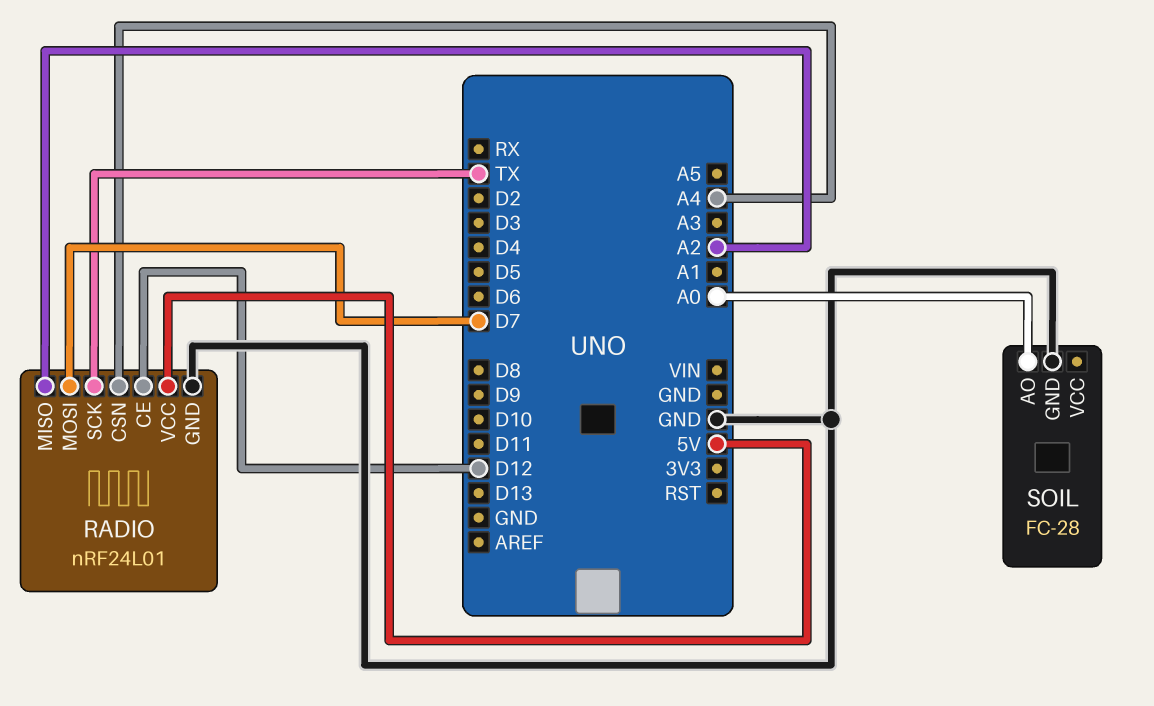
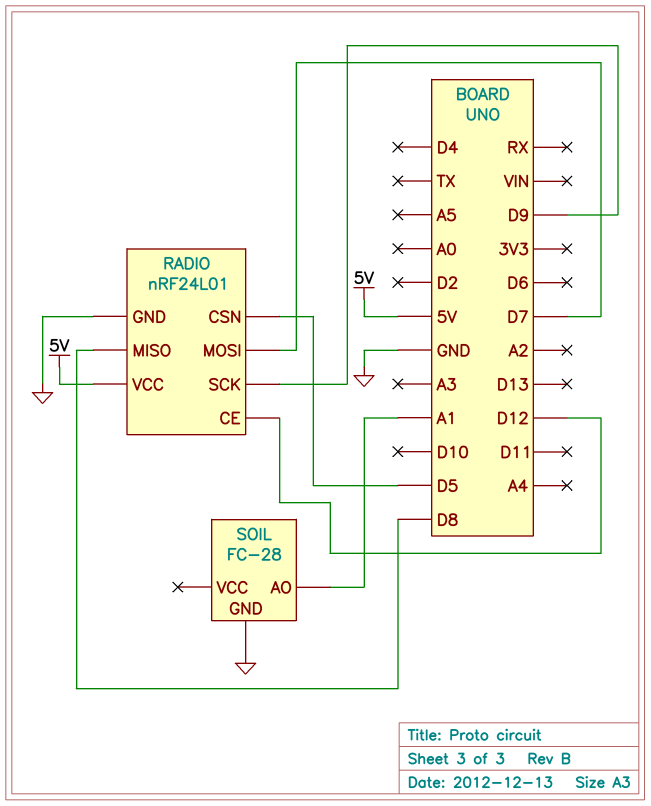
RADIO pin CSN: A4 -> D5
RADIO pin MISO: A2 -> D8
RADIO pin SCK: TX -> D9
SOIL pin AO: A0 -> A1

